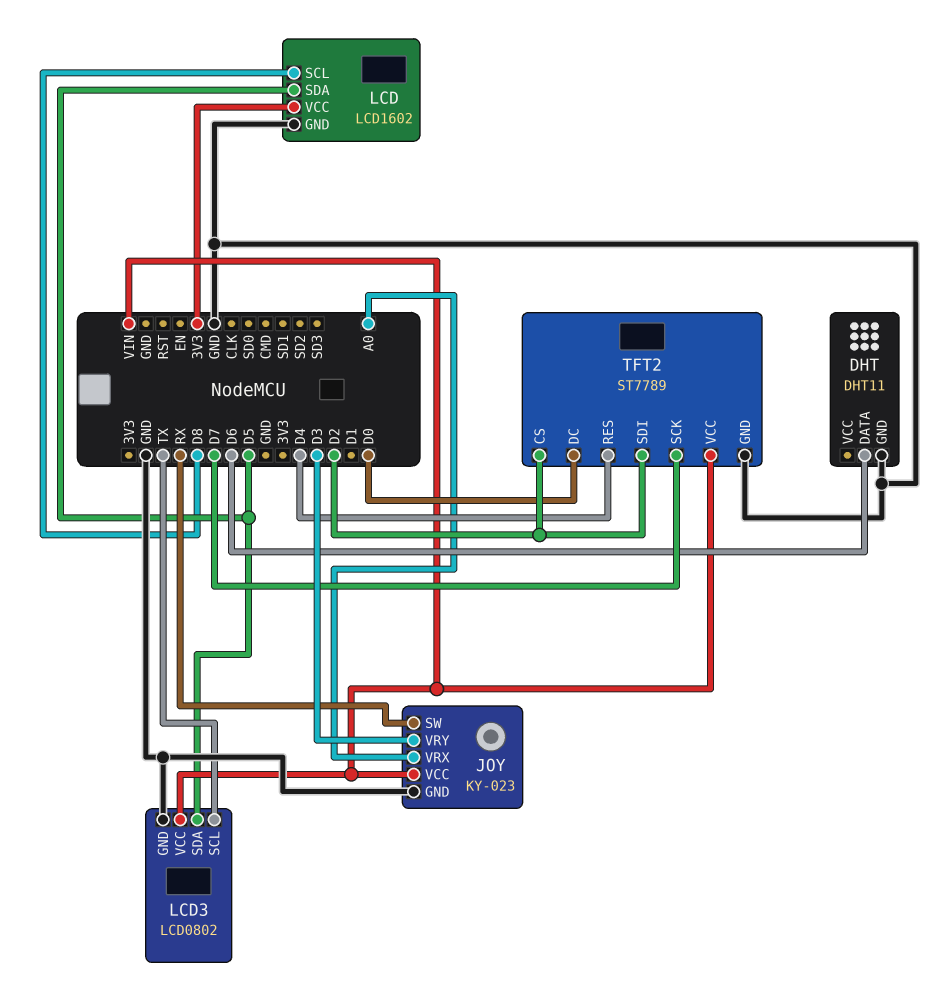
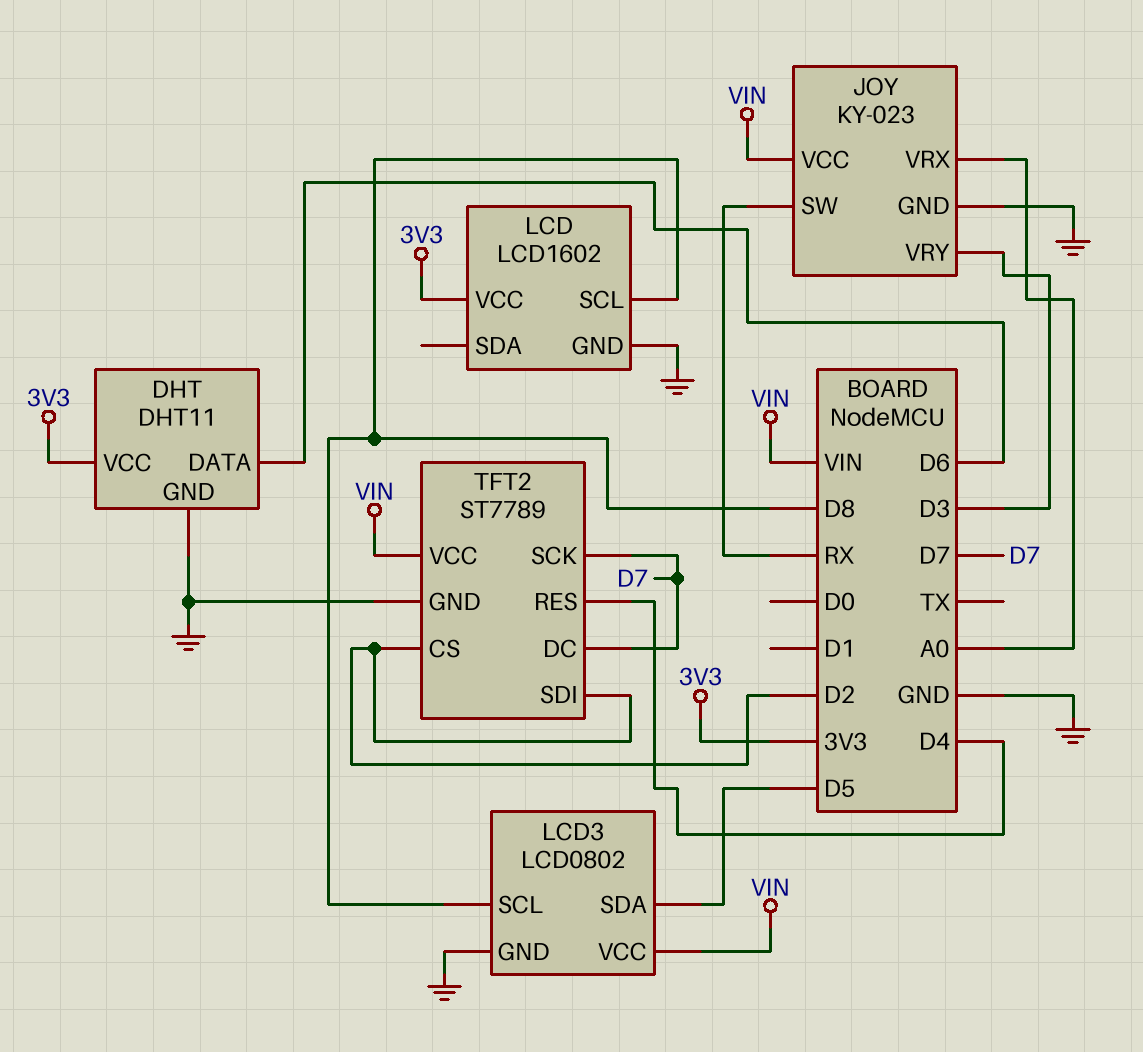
DHT pin VCC: none -> 3V3
LCD pin SDA: D5 -> none
LCD3 pin SCL: TX -> D8
TFT2 pin DC: D0 -> D7

